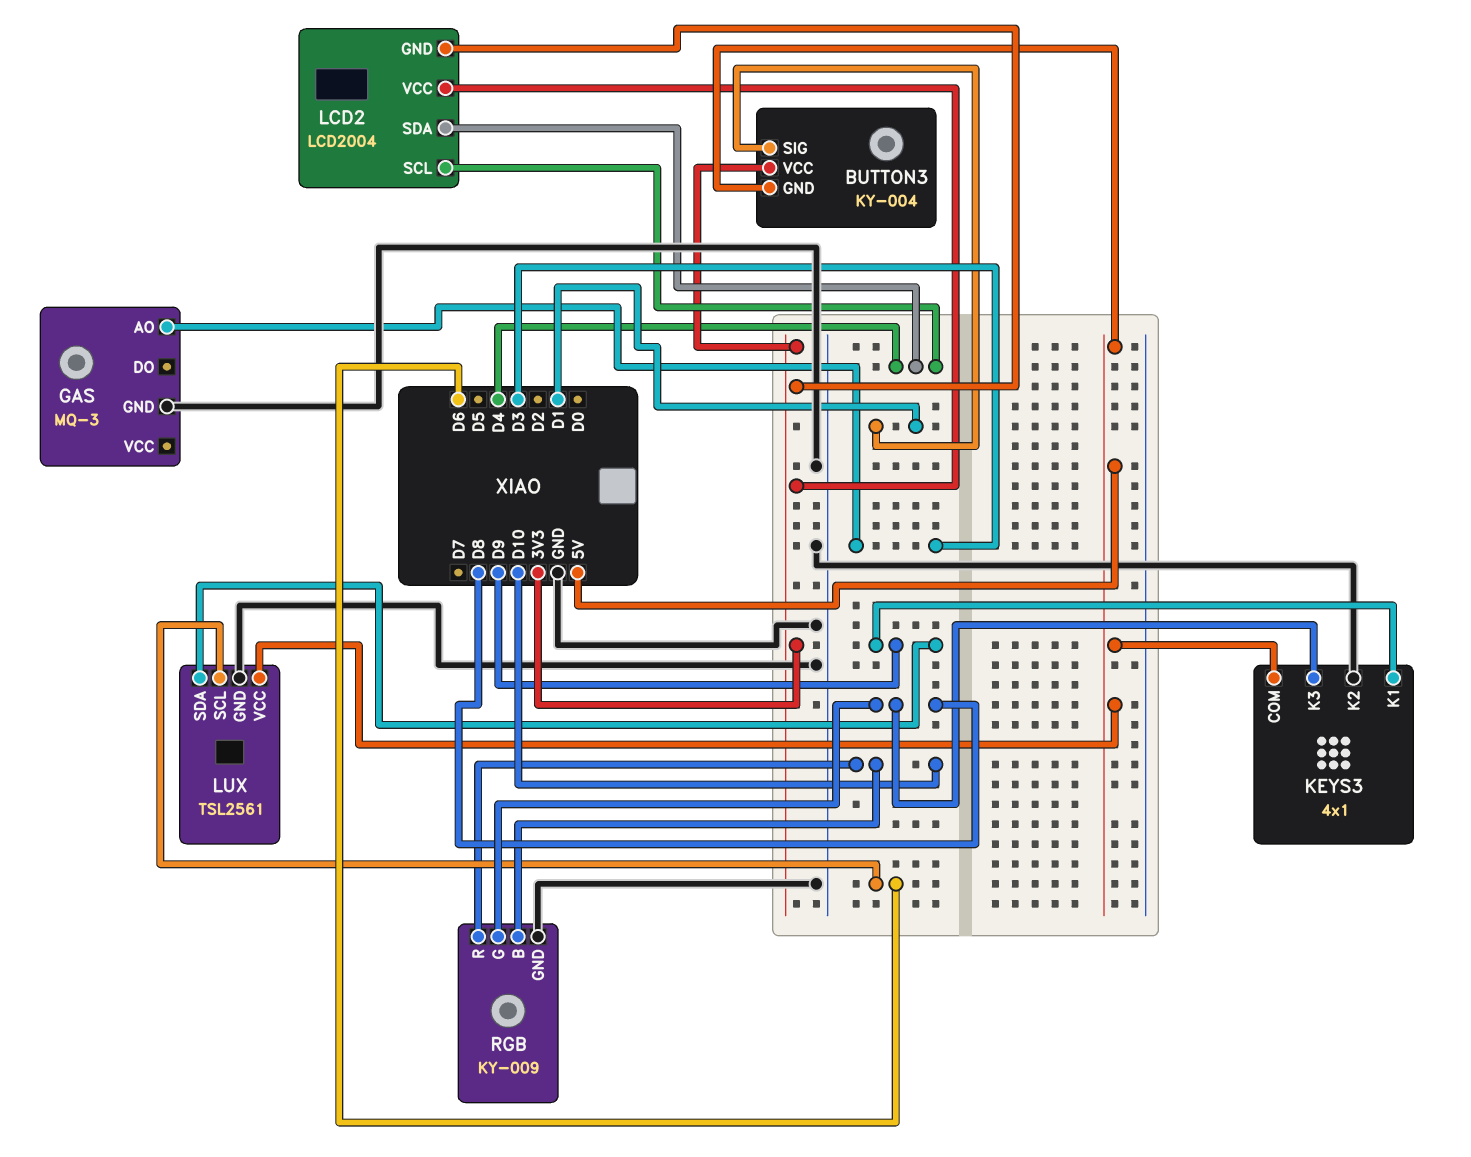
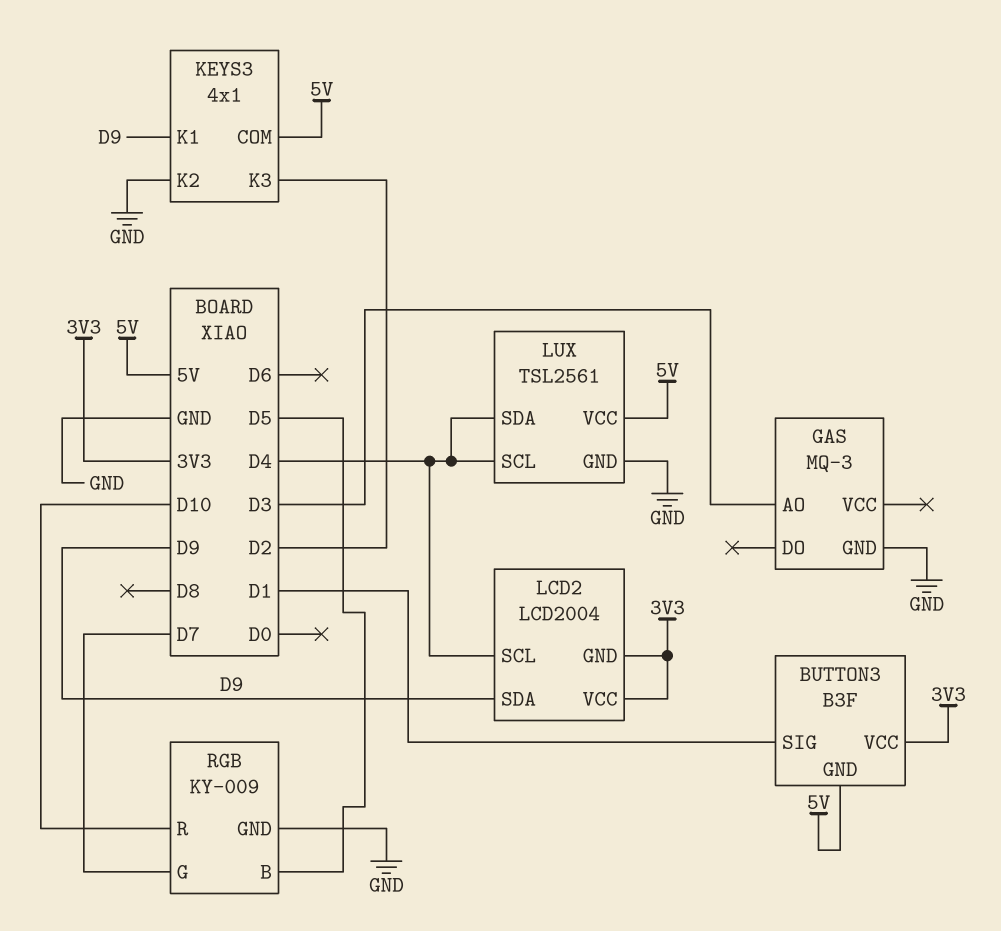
BUTTON3: KY-004 -> B3F
KEYS3 pin K3: D8 -> D2
LCD2 pin SDA: D4 -> D9
LUX pin SCL: D6 -> D4
LUX pin SDA: D9 -> D4
RGB pin B: D10 -> D5
RGB pin G: D8 -> D7

